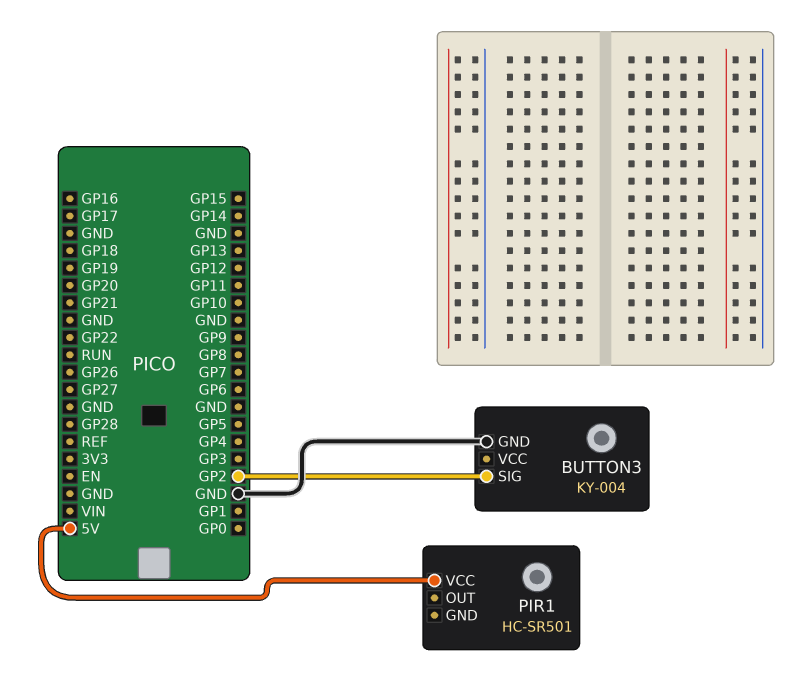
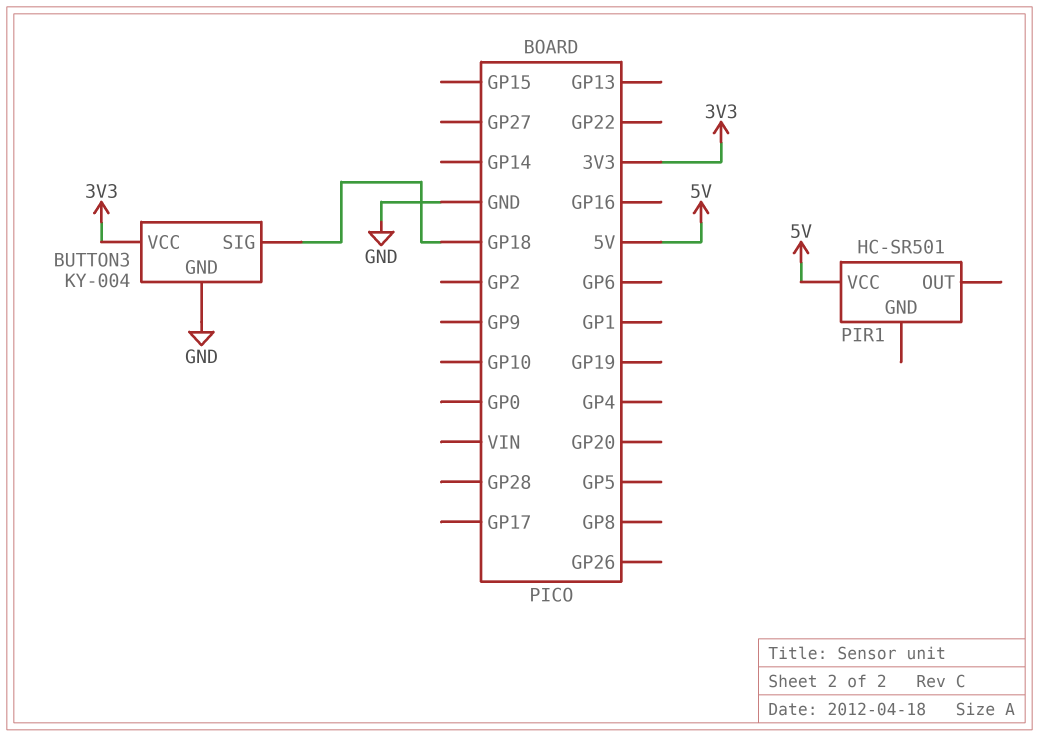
BUTTON3 pin SIG: GP2 -> GP18
BUTTON3 pin VCC: none -> 3V3

